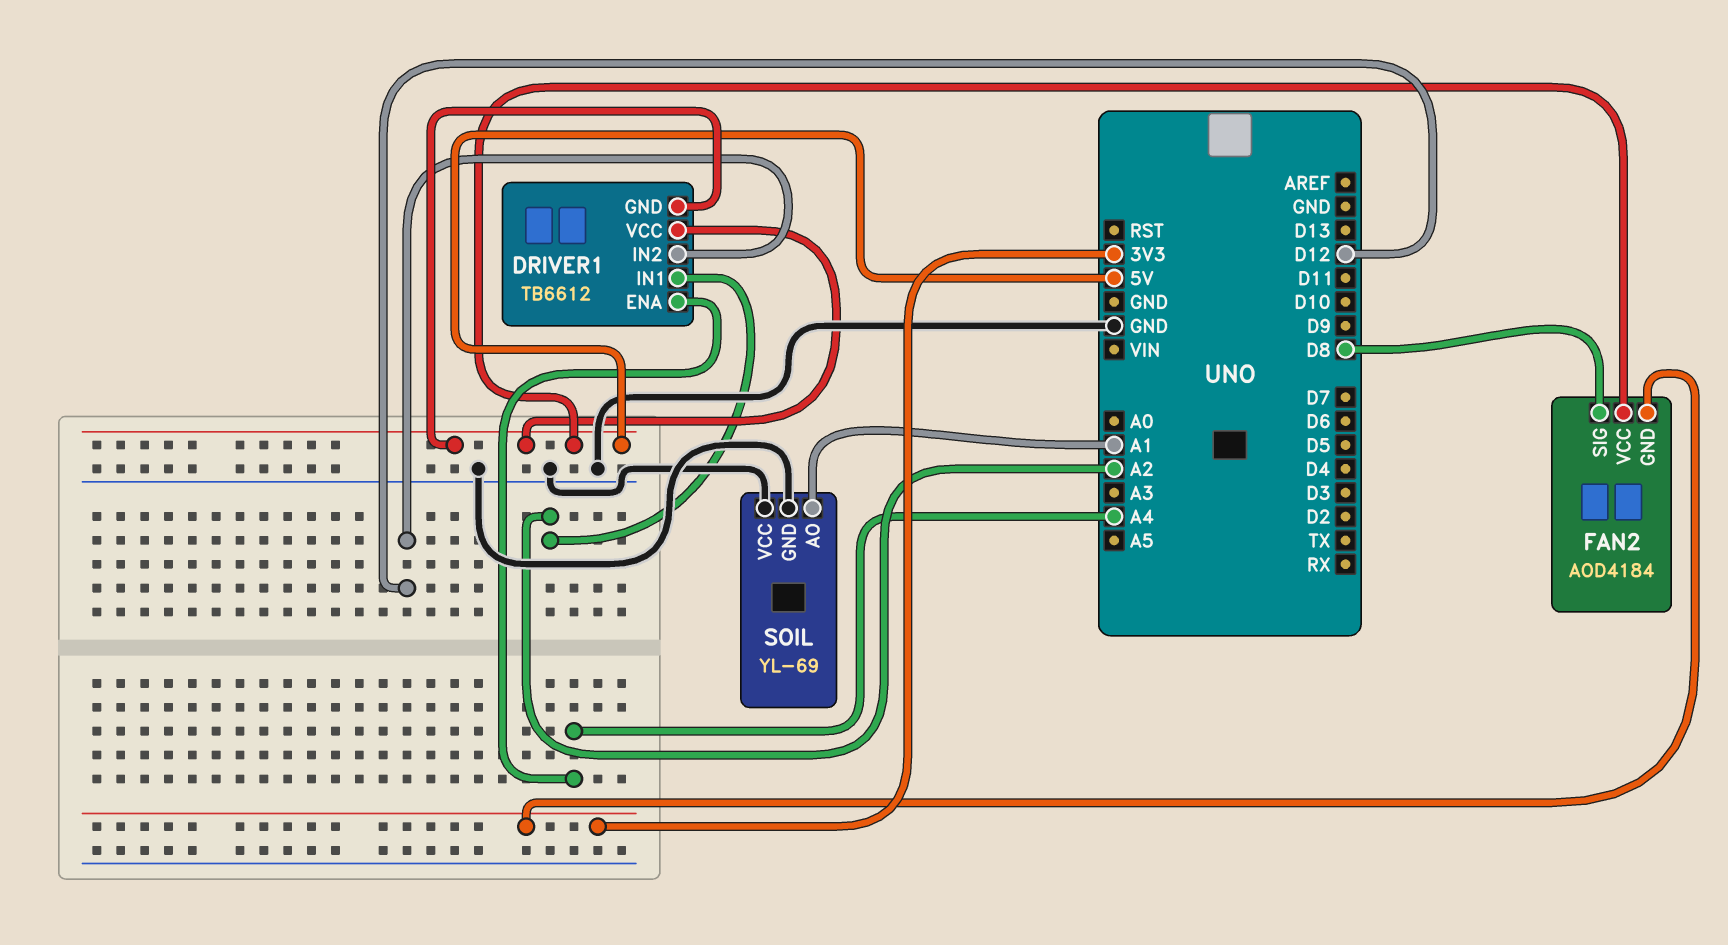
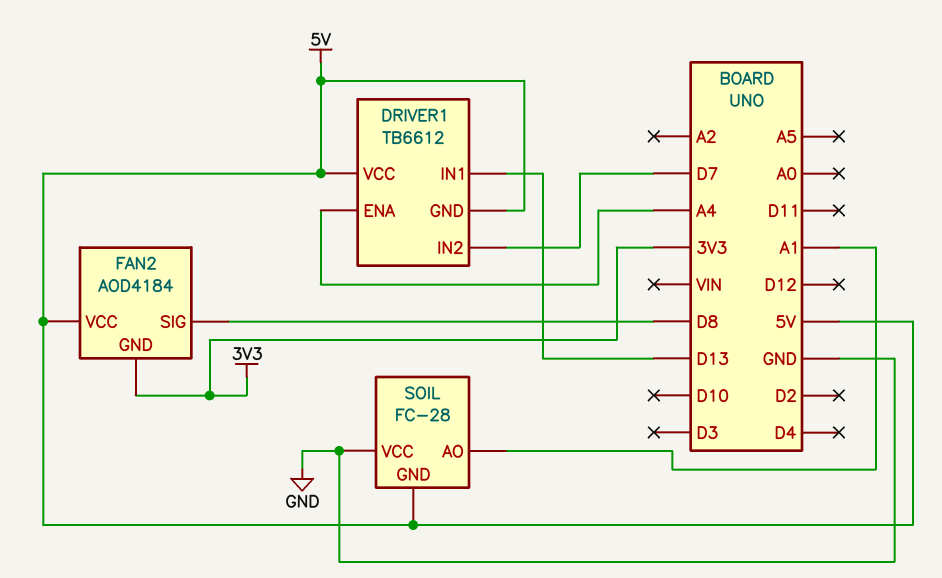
DRIVER1 pin IN1: A2 -> D13
DRIVER1 pin IN2: D12 -> D7
SOIL: YL-69 -> FC-28
SOIL pin GND: GND -> 5V

